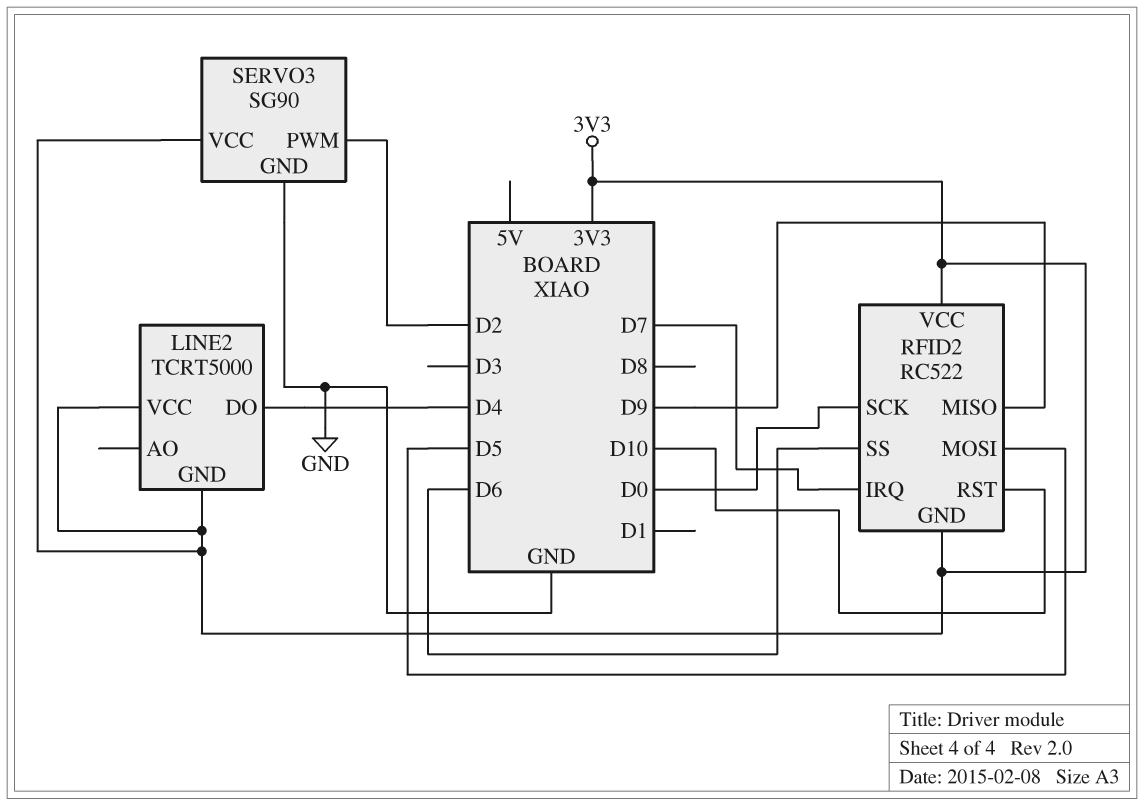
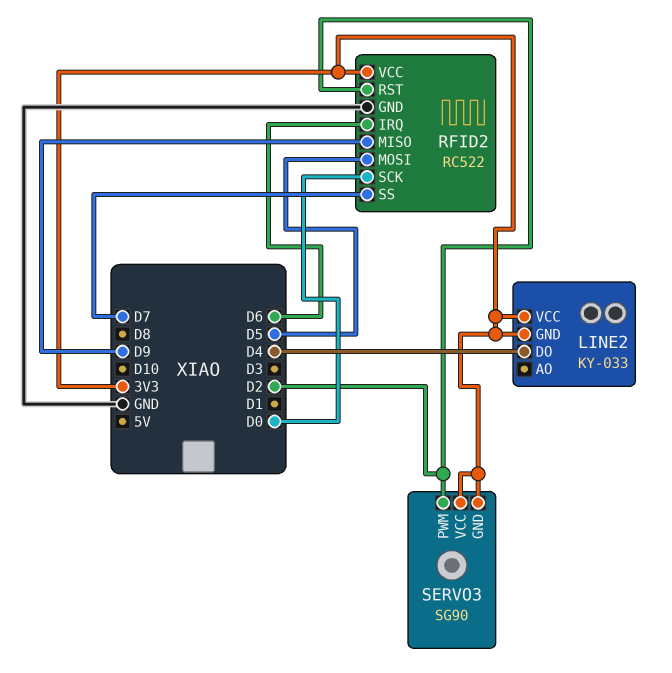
LINE2: TCRT5000 -> KY-033
RFID2 pin GND: 3V3 -> GND
RFID2 pin IRQ: D7 -> D6
RFID2 pin RST: D10 -> D2
RFID2 pin SS: D6 -> D7
SERVO3 pin GND: GND -> 3V3

